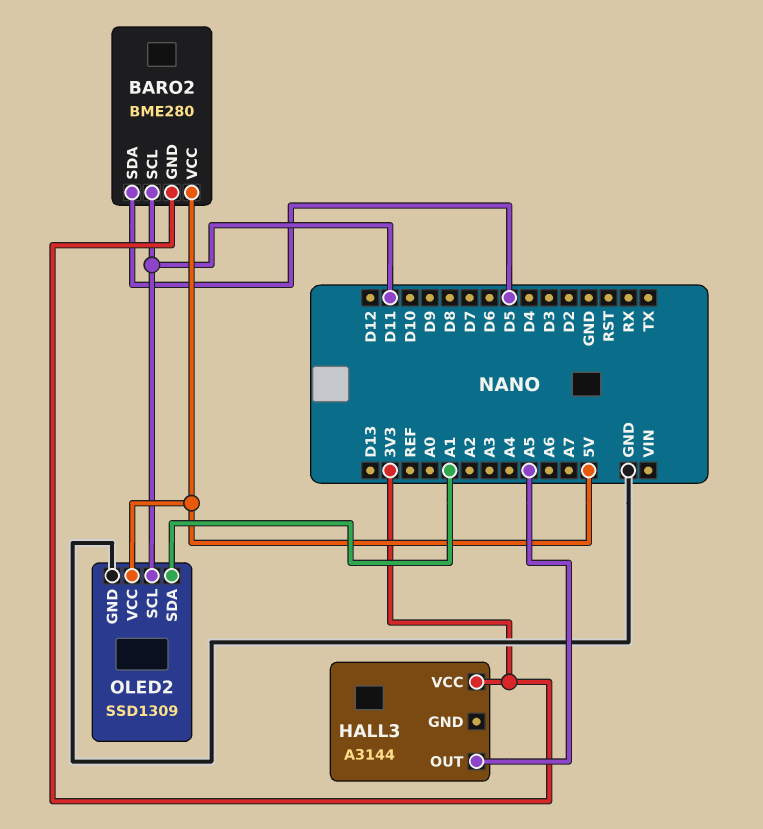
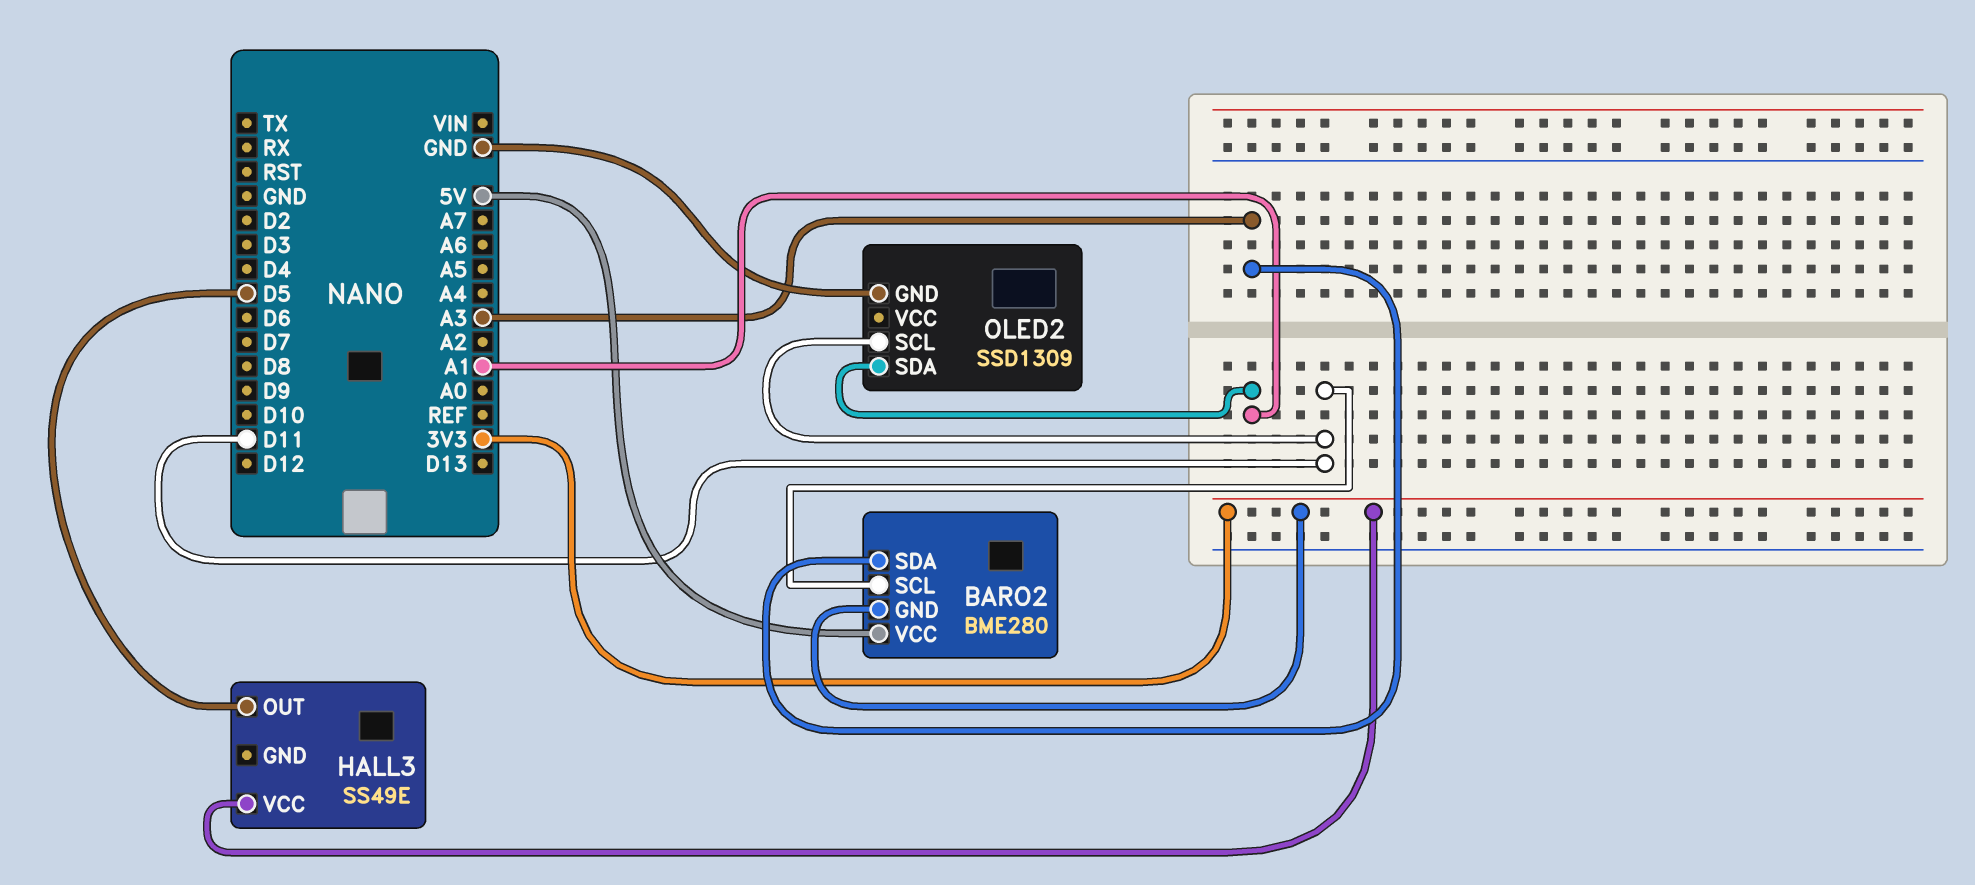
BARO2 pin SDA: D5 -> A3
HALL3: A3144 -> SS49E
HALL3 pin OUT: A5 -> D5
OLED2 pin VCC: 5V -> none

